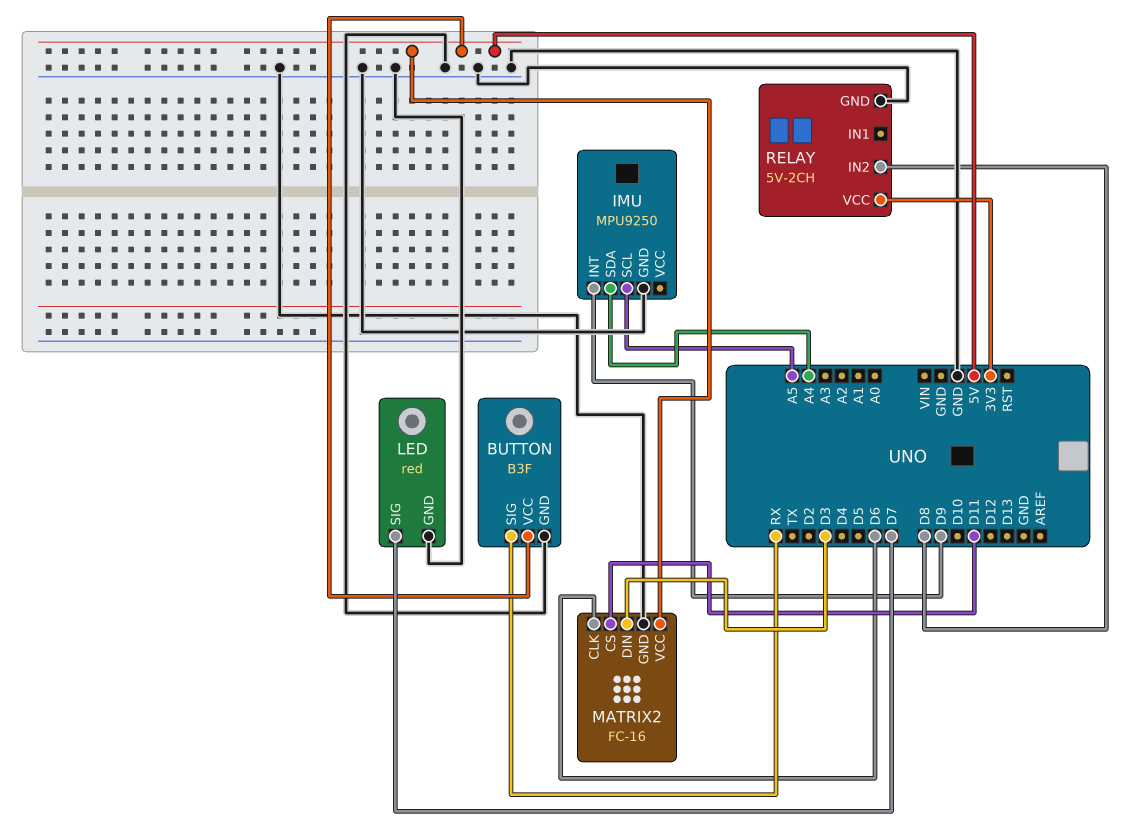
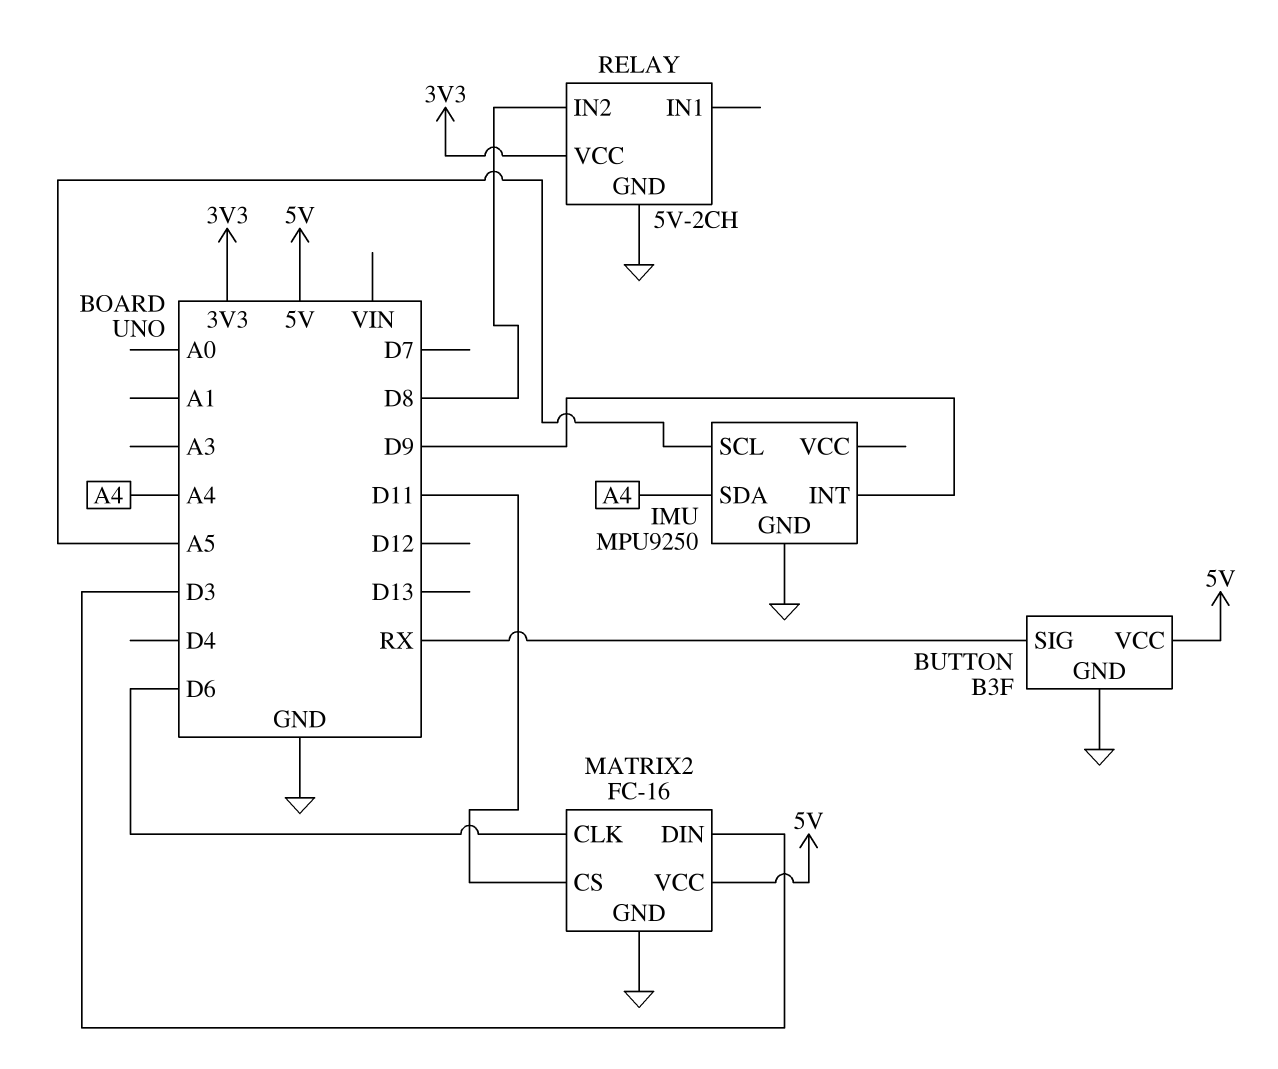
LED: red -> none
LED pin GND: GND -> none
LED pin SIG: D7 -> none

